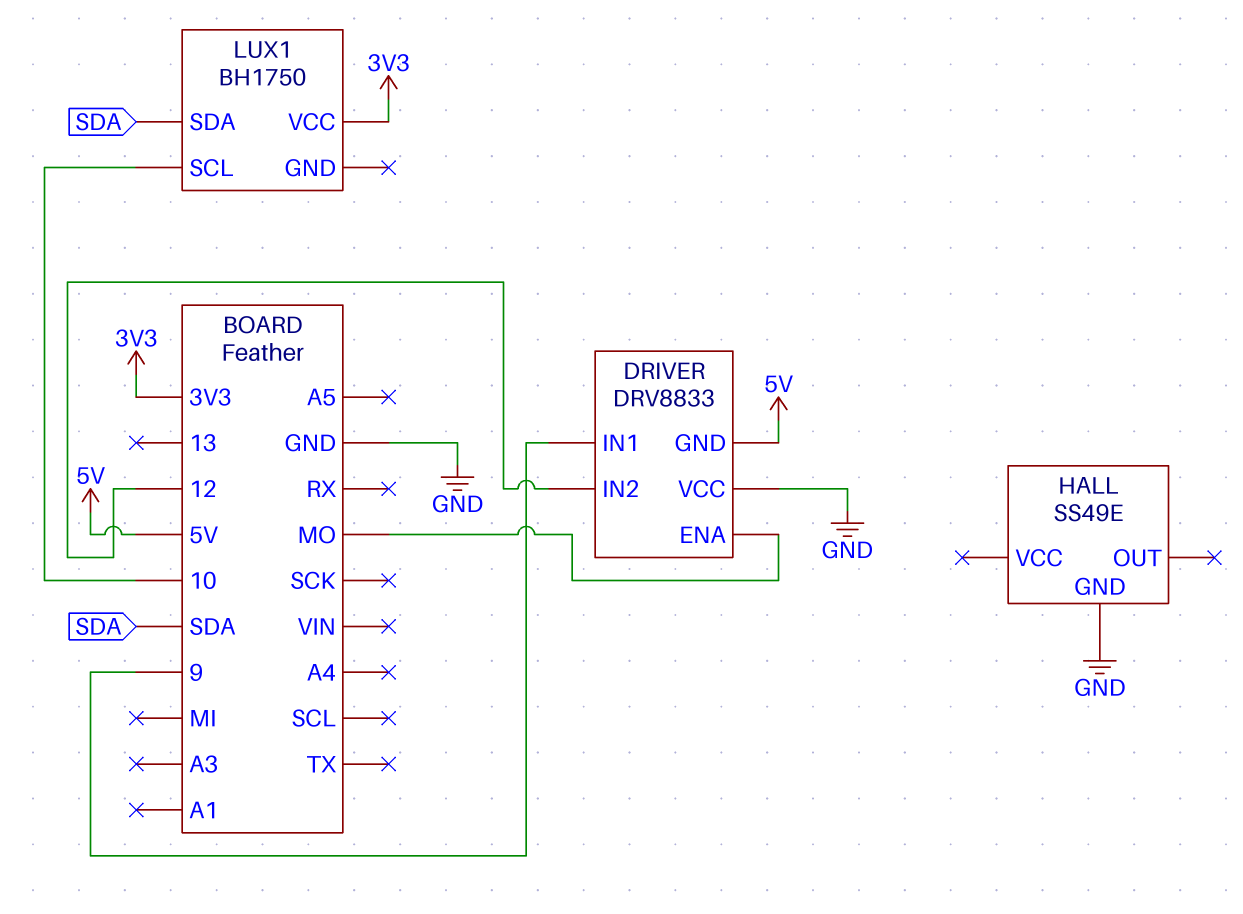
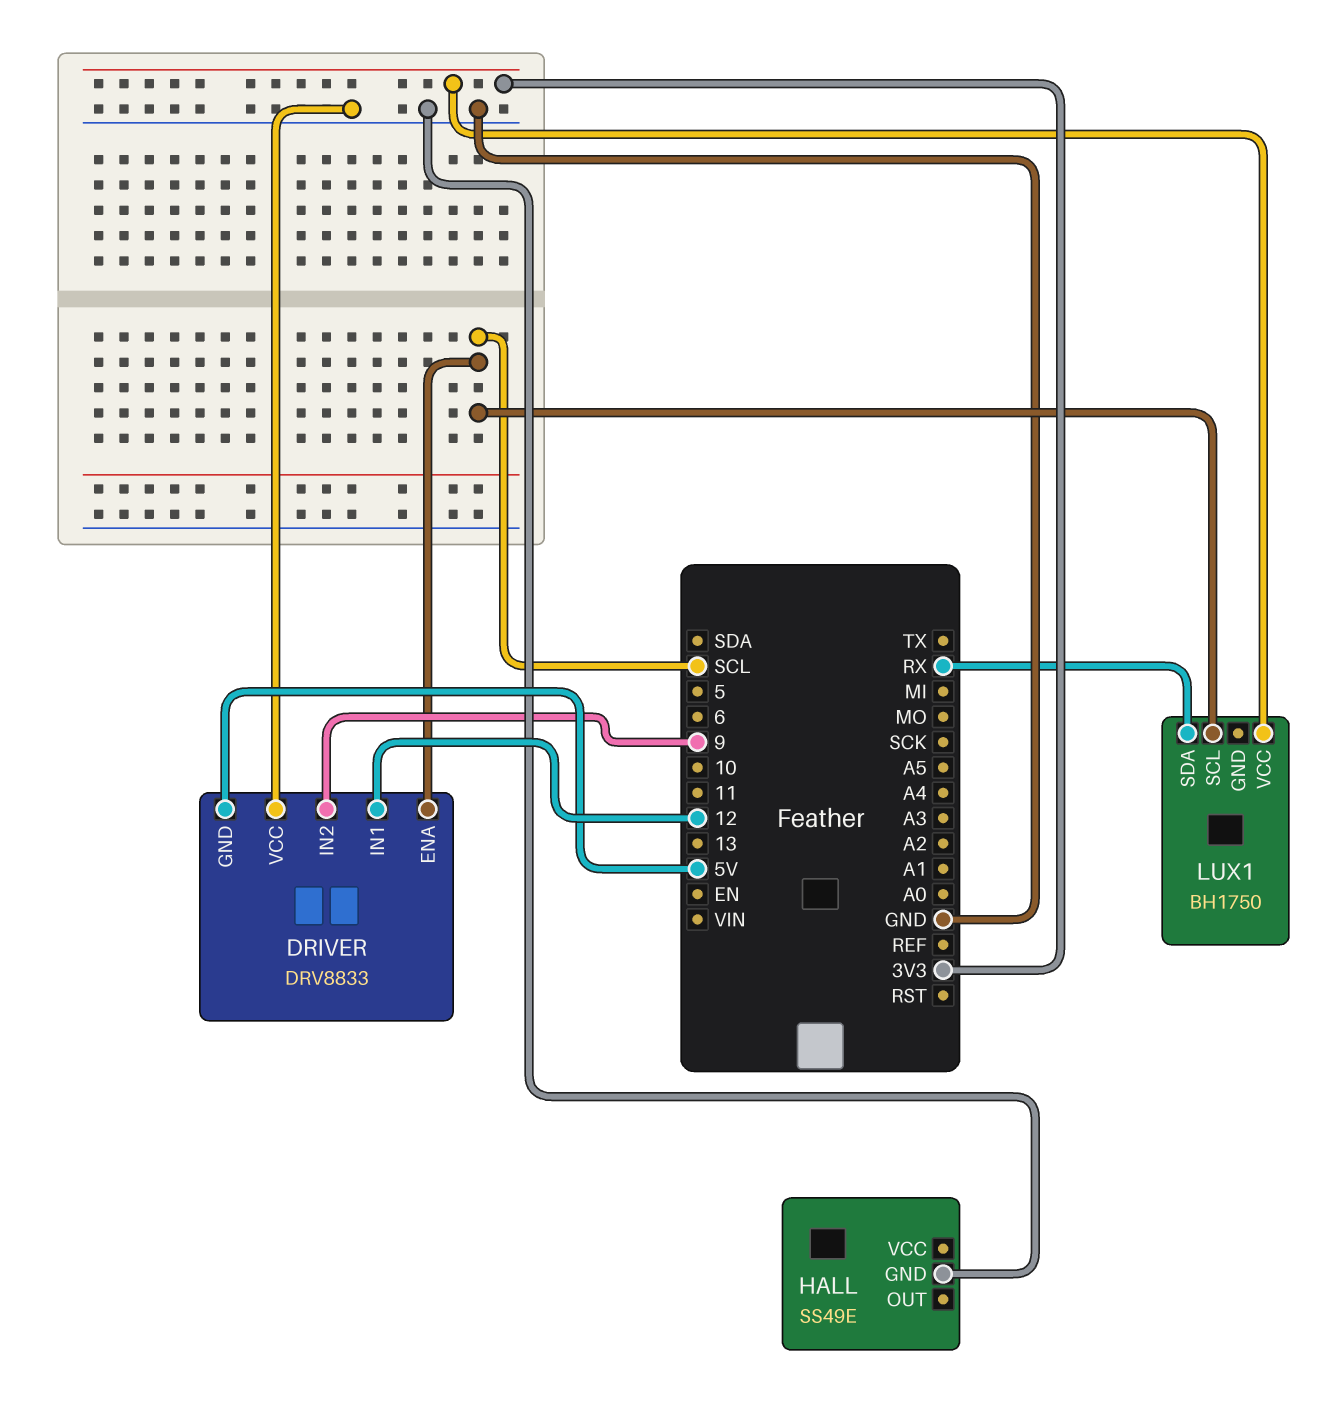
DRIVER pin ENA: MO -> SCL
DRIVER pin IN1: 9 -> 12
DRIVER pin IN2: 12 -> 9
LUX1 pin SCL: 10 -> SCL
LUX1 pin SDA: SDA -> RX

